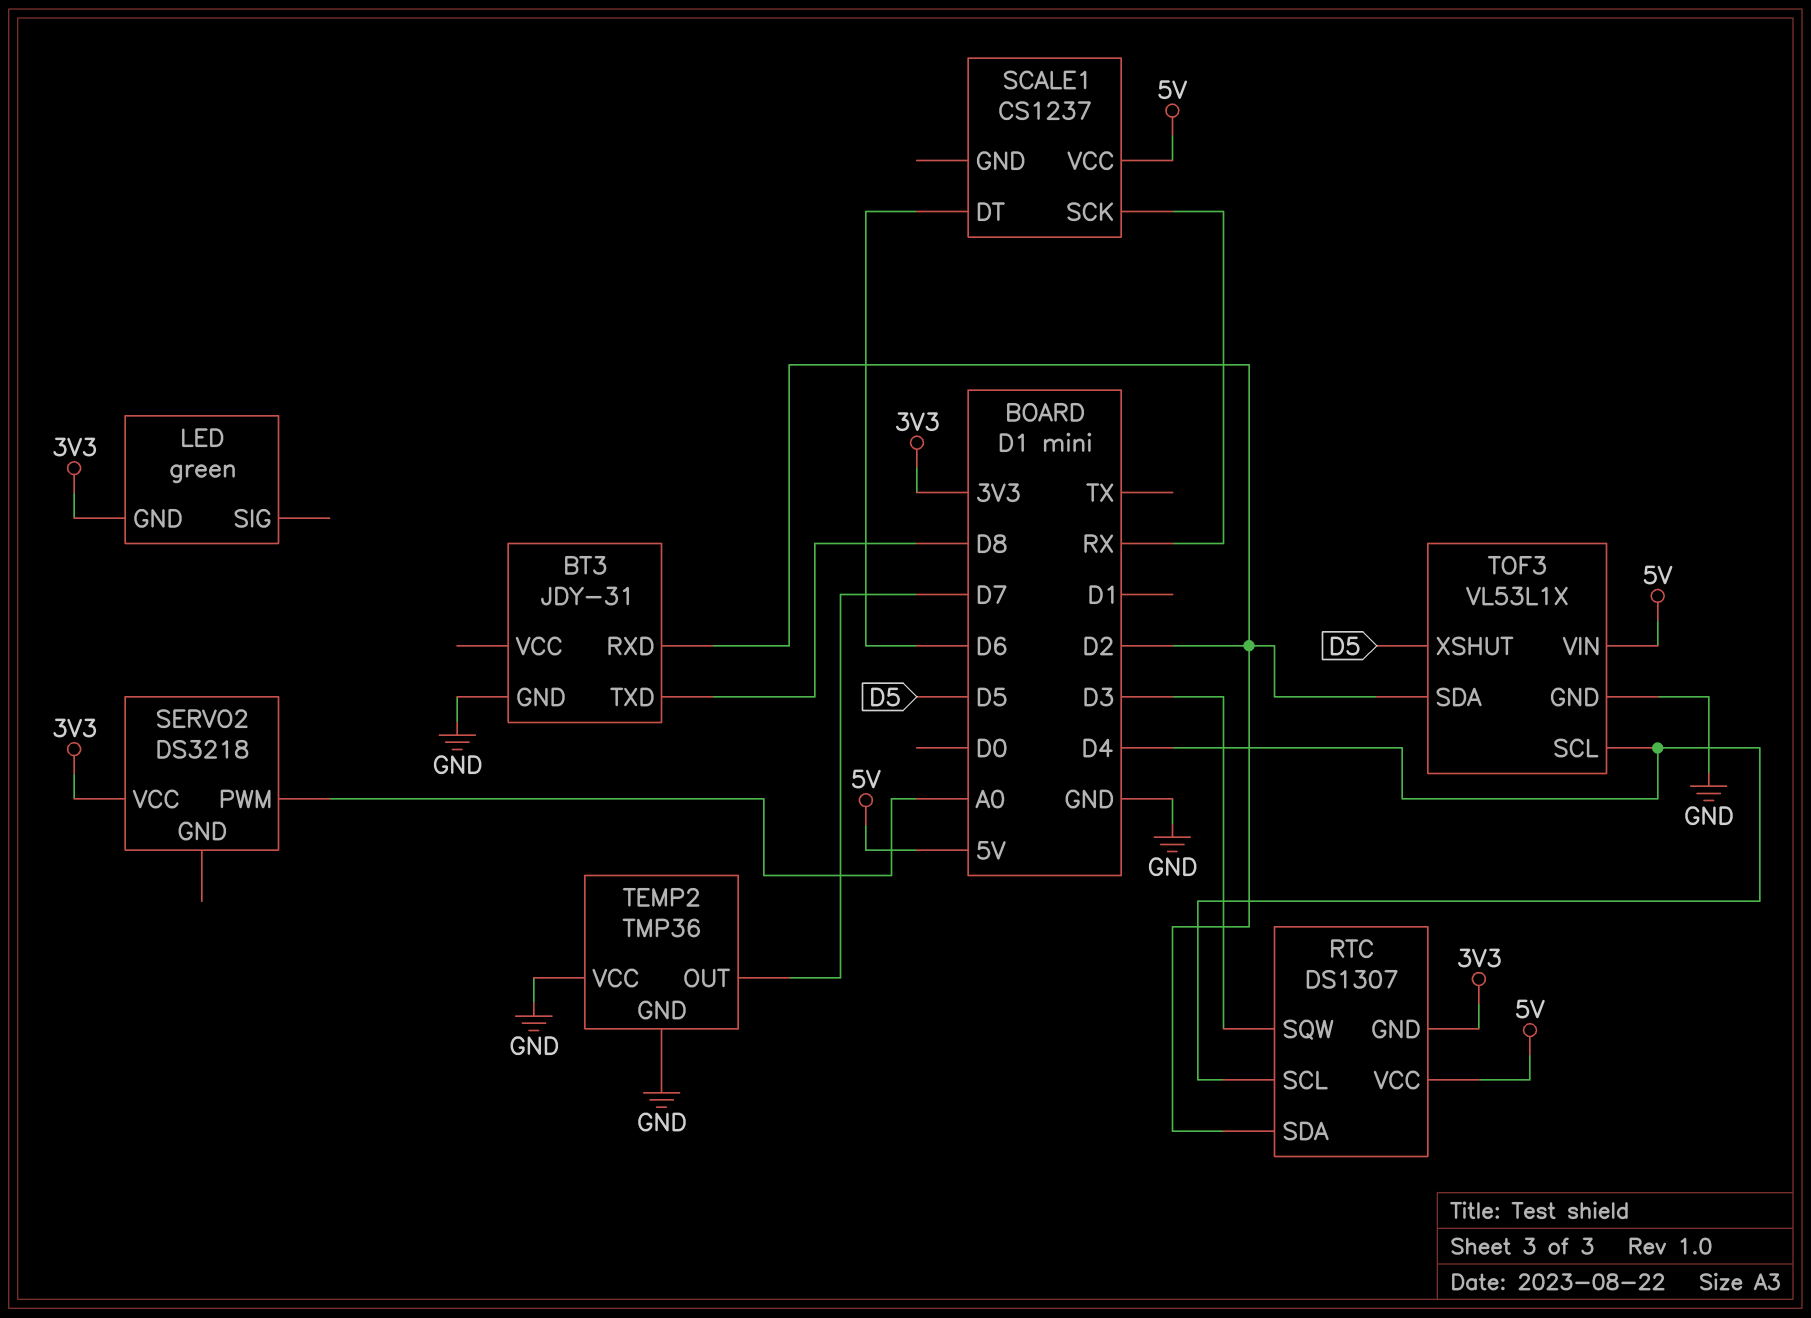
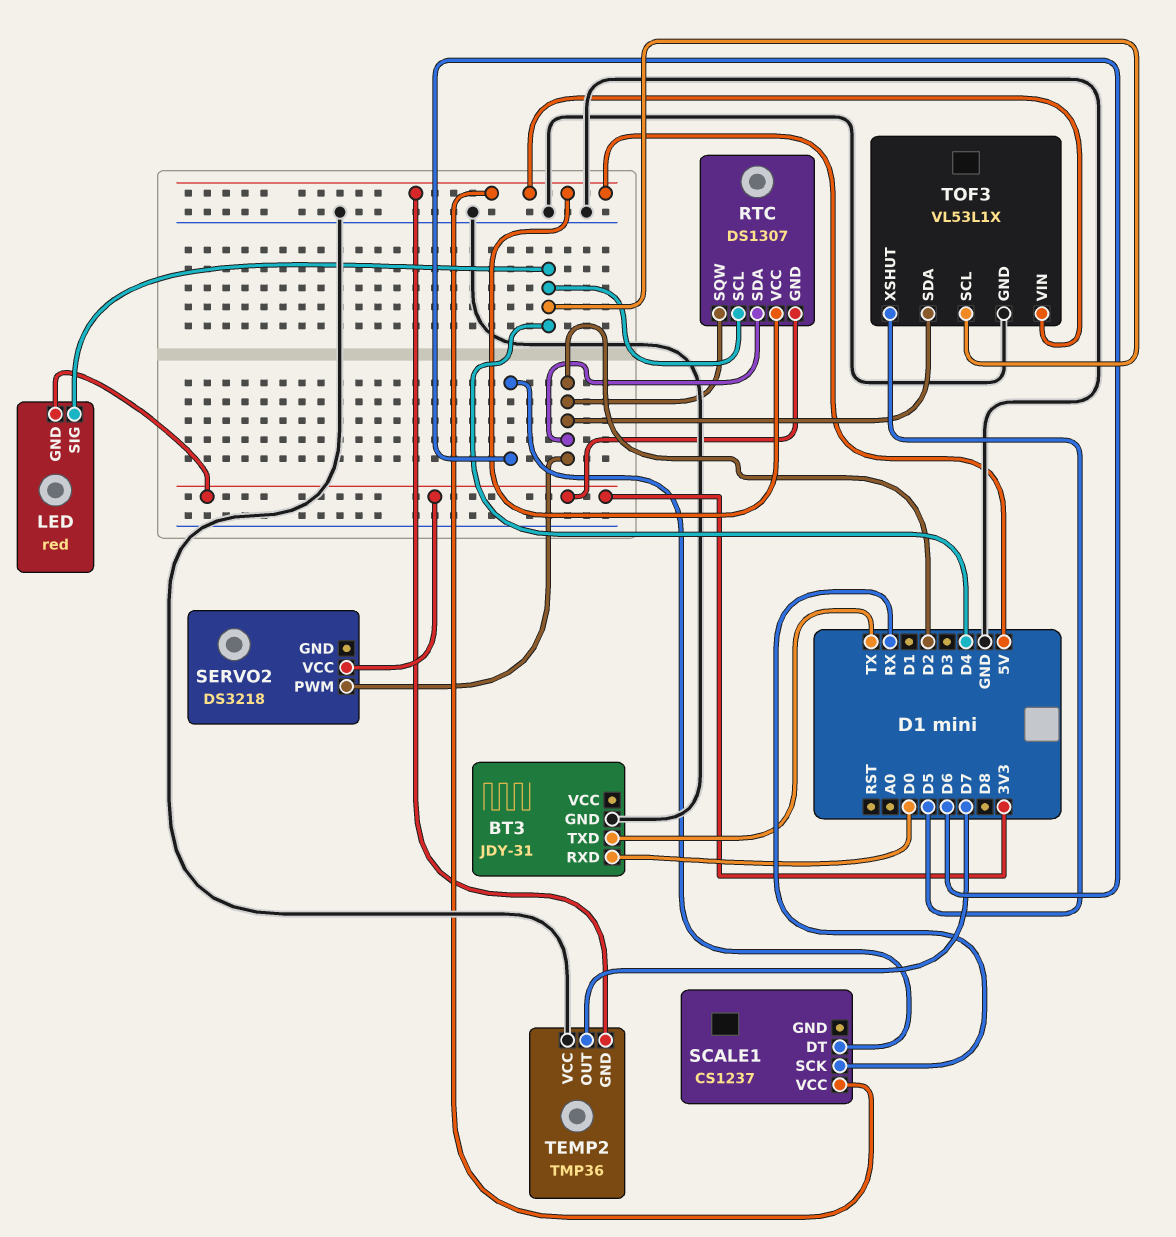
BT3 pin RXD: D2 -> D0
BT3 pin TXD: D8 -> TX
LED: green -> red
LED pin SIG: none -> D4
RTC pin SQW: D3 -> D2
SERVO2 pin PWM: A0 -> D2
TEMP2 pin GND: GND -> 5V

